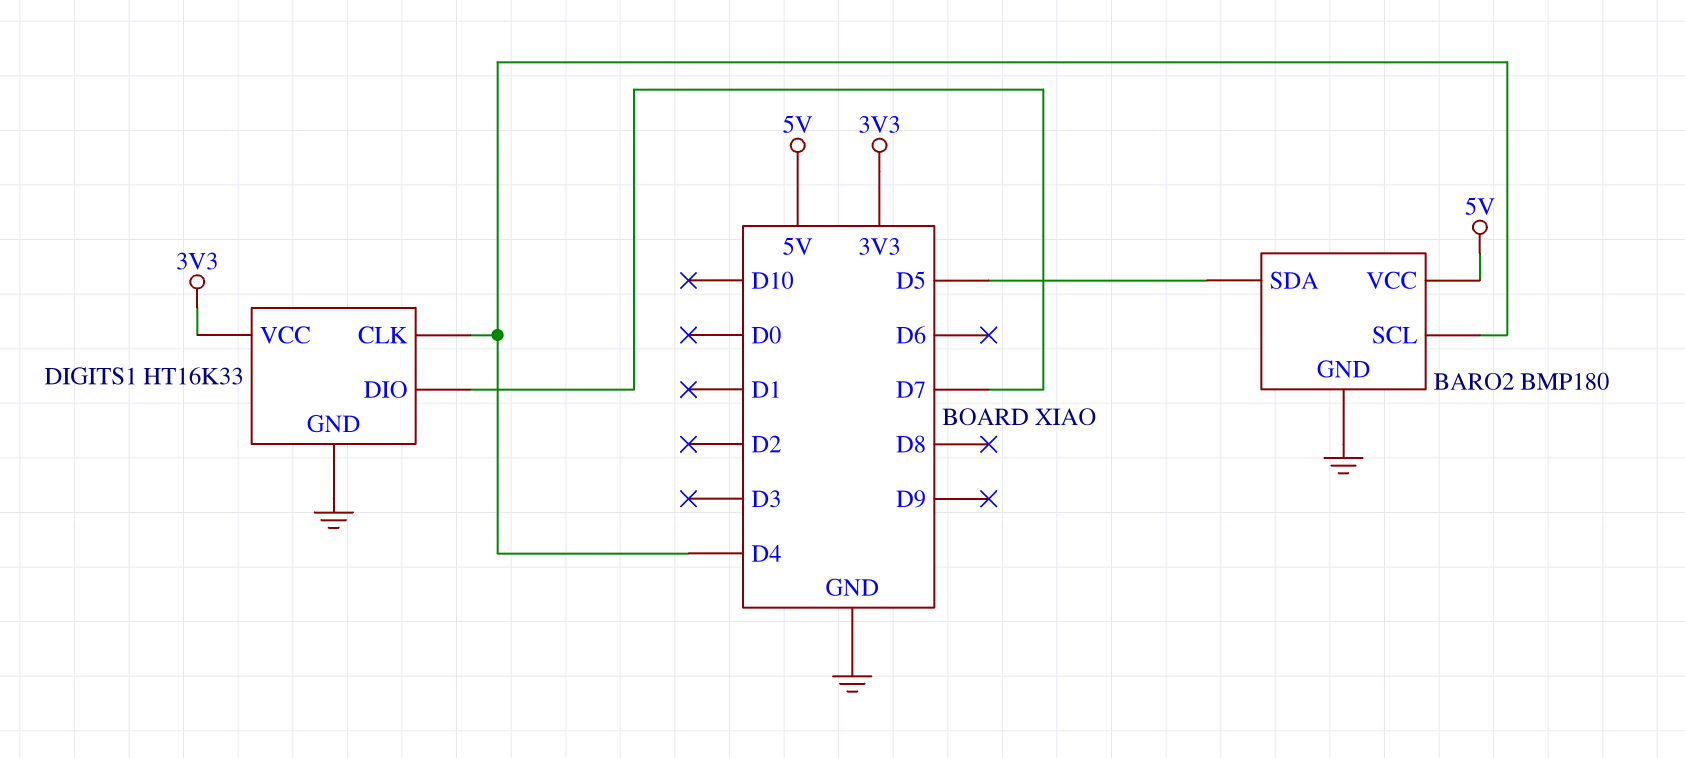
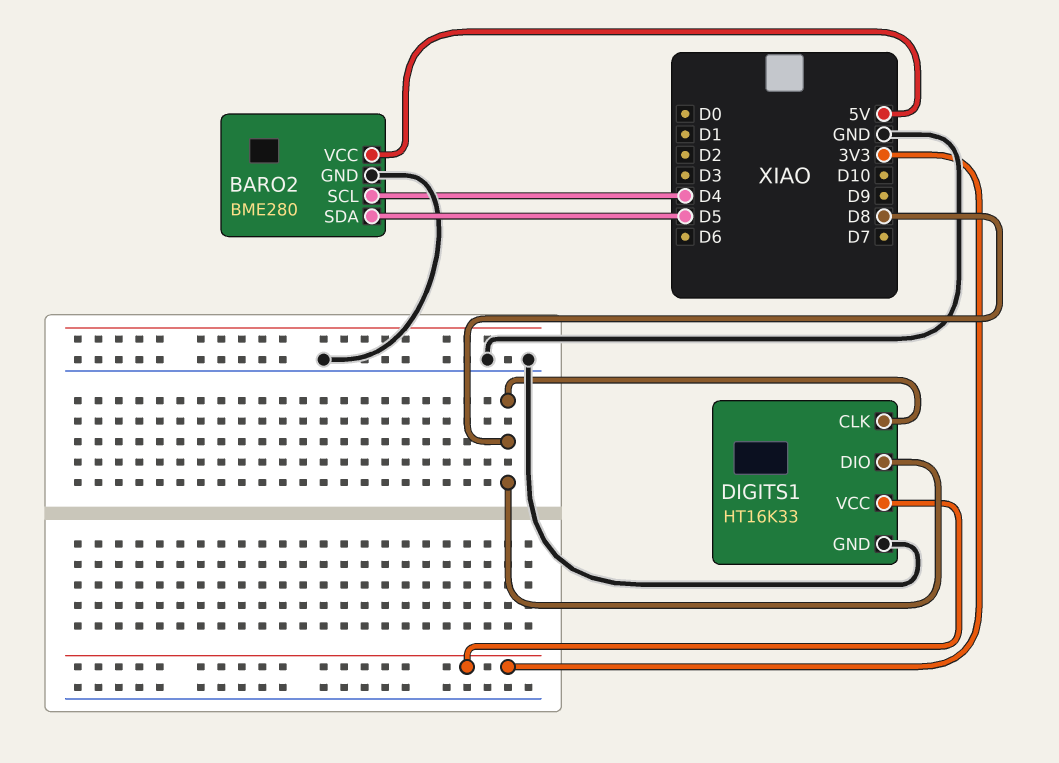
BARO2: BMP180 -> BME280
DIGITS1 pin CLK: D4 -> D8
DIGITS1 pin DIO: D7 -> D8

